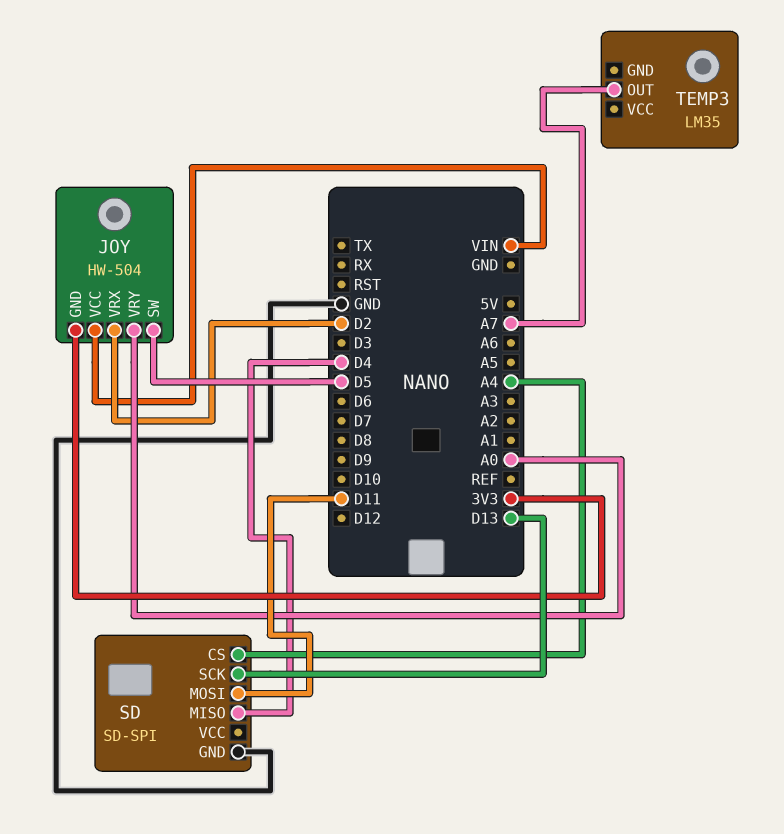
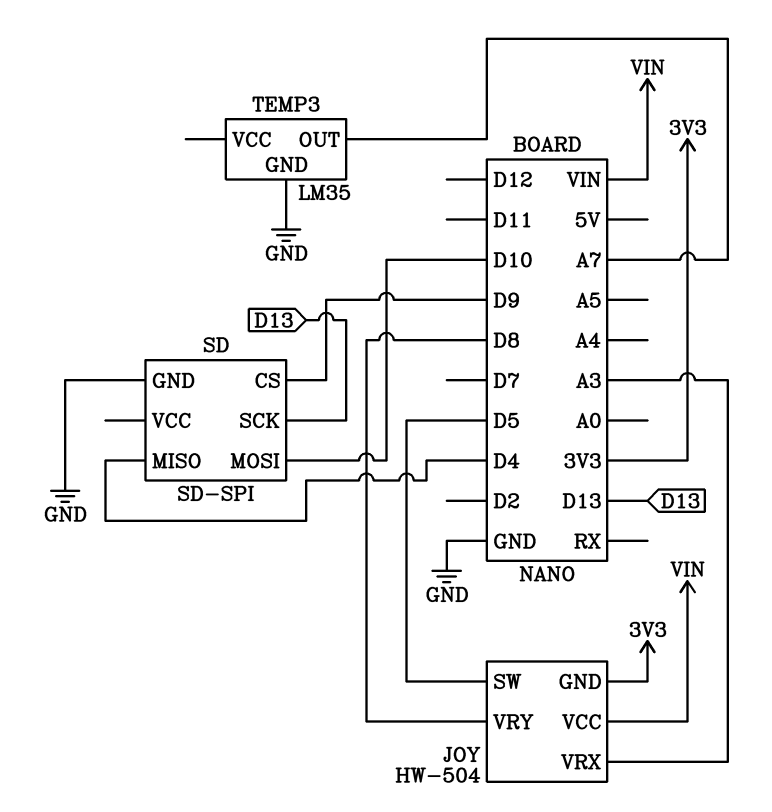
JOY pin VRX: D2 -> A3
JOY pin VRY: A0 -> D8
SD pin CS: A4 -> D9
SD pin MOSI: D11 -> D10
TEMP3 pin GND: none -> GND

